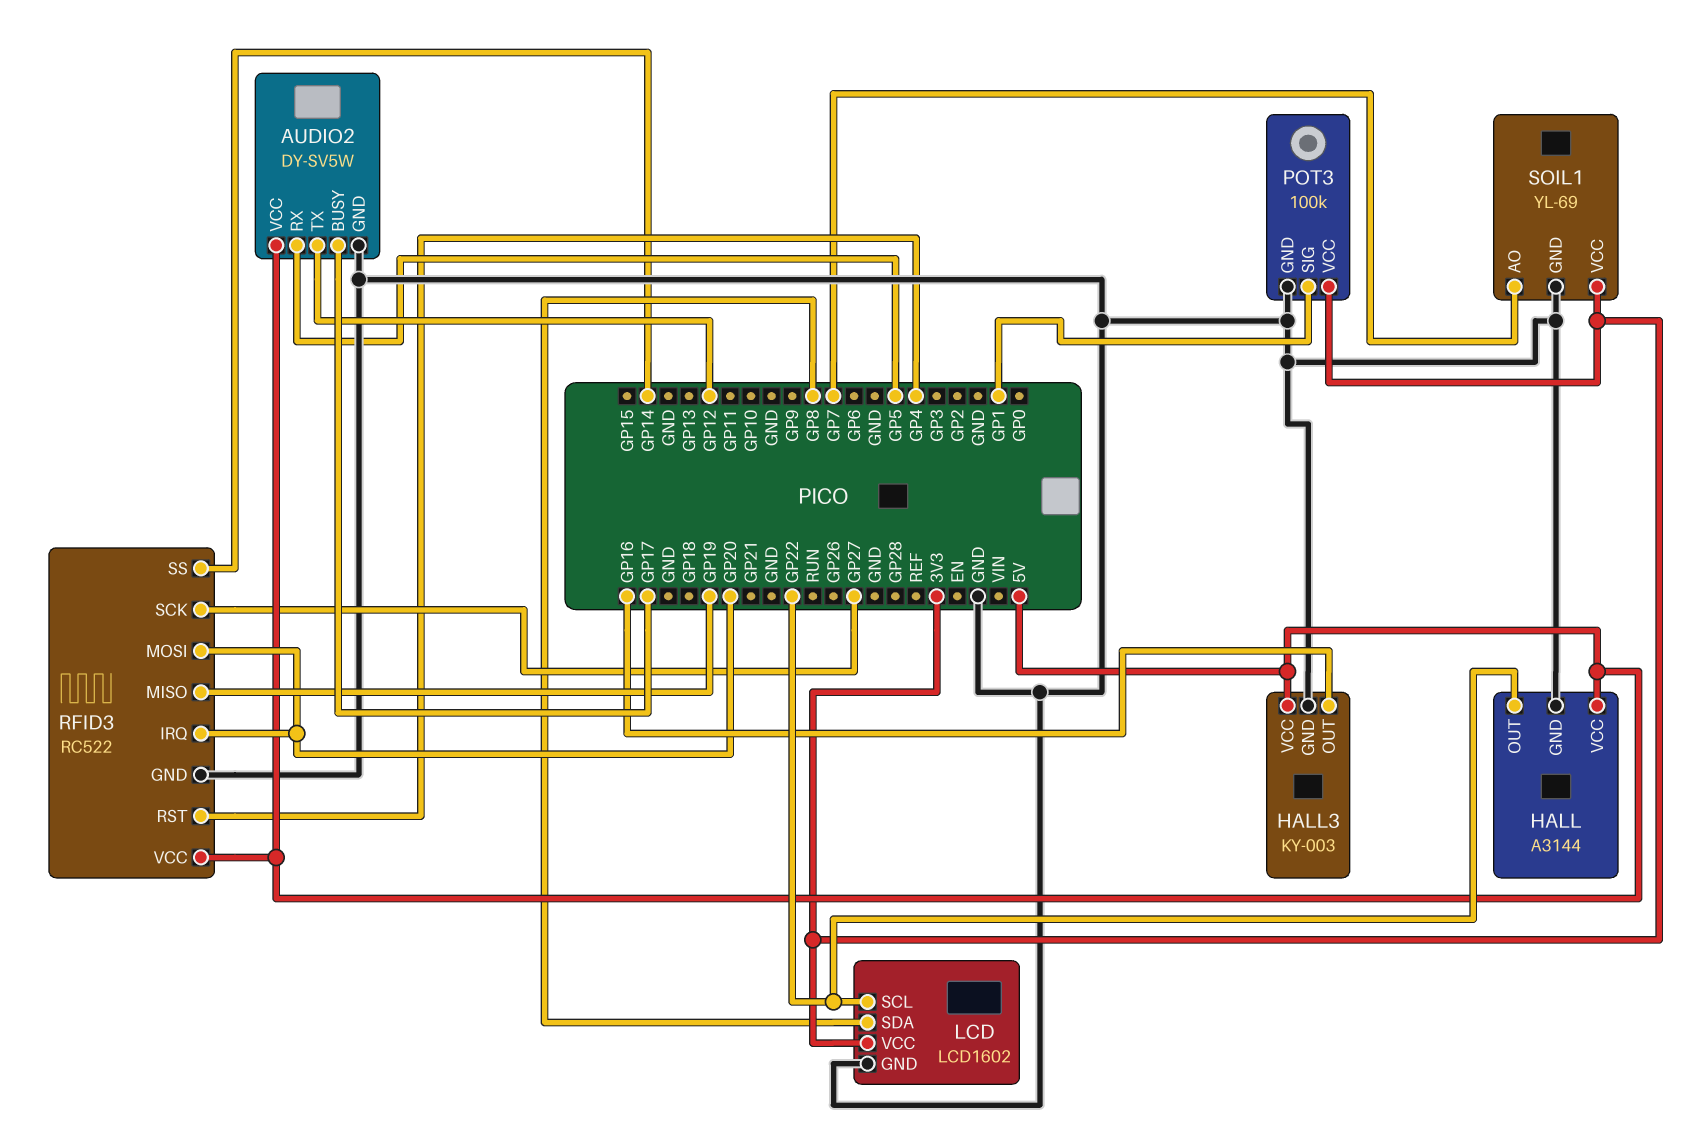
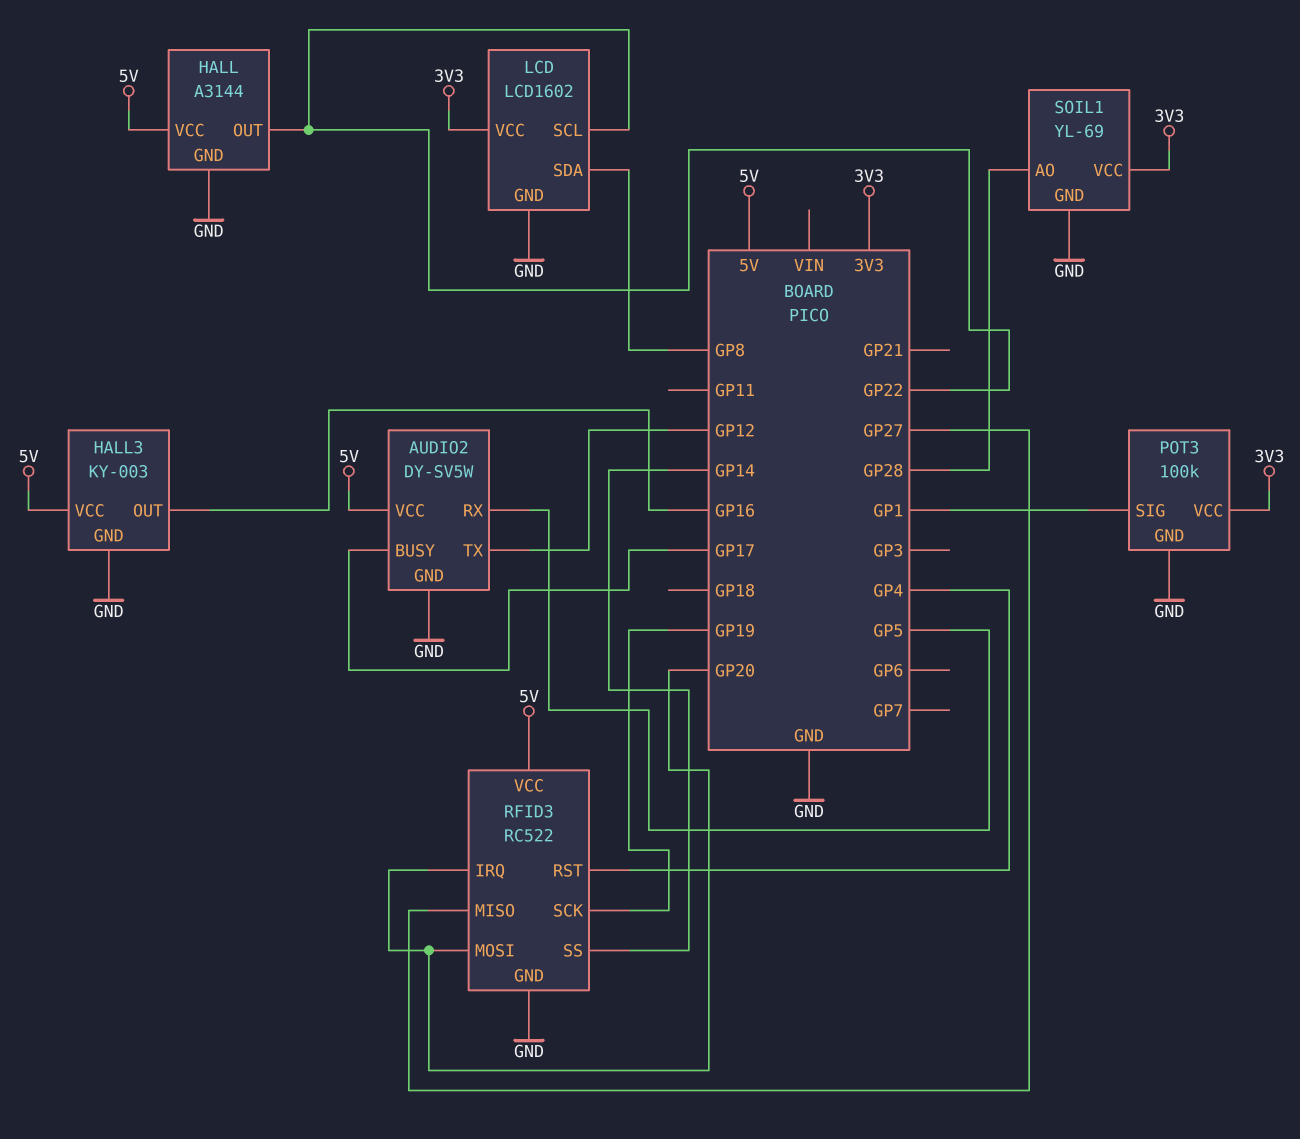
RFID3 pin MISO: GP19 -> GP27
RFID3 pin SCK: GP27 -> GP19
SOIL1 pin AO: GP7 -> GP28

